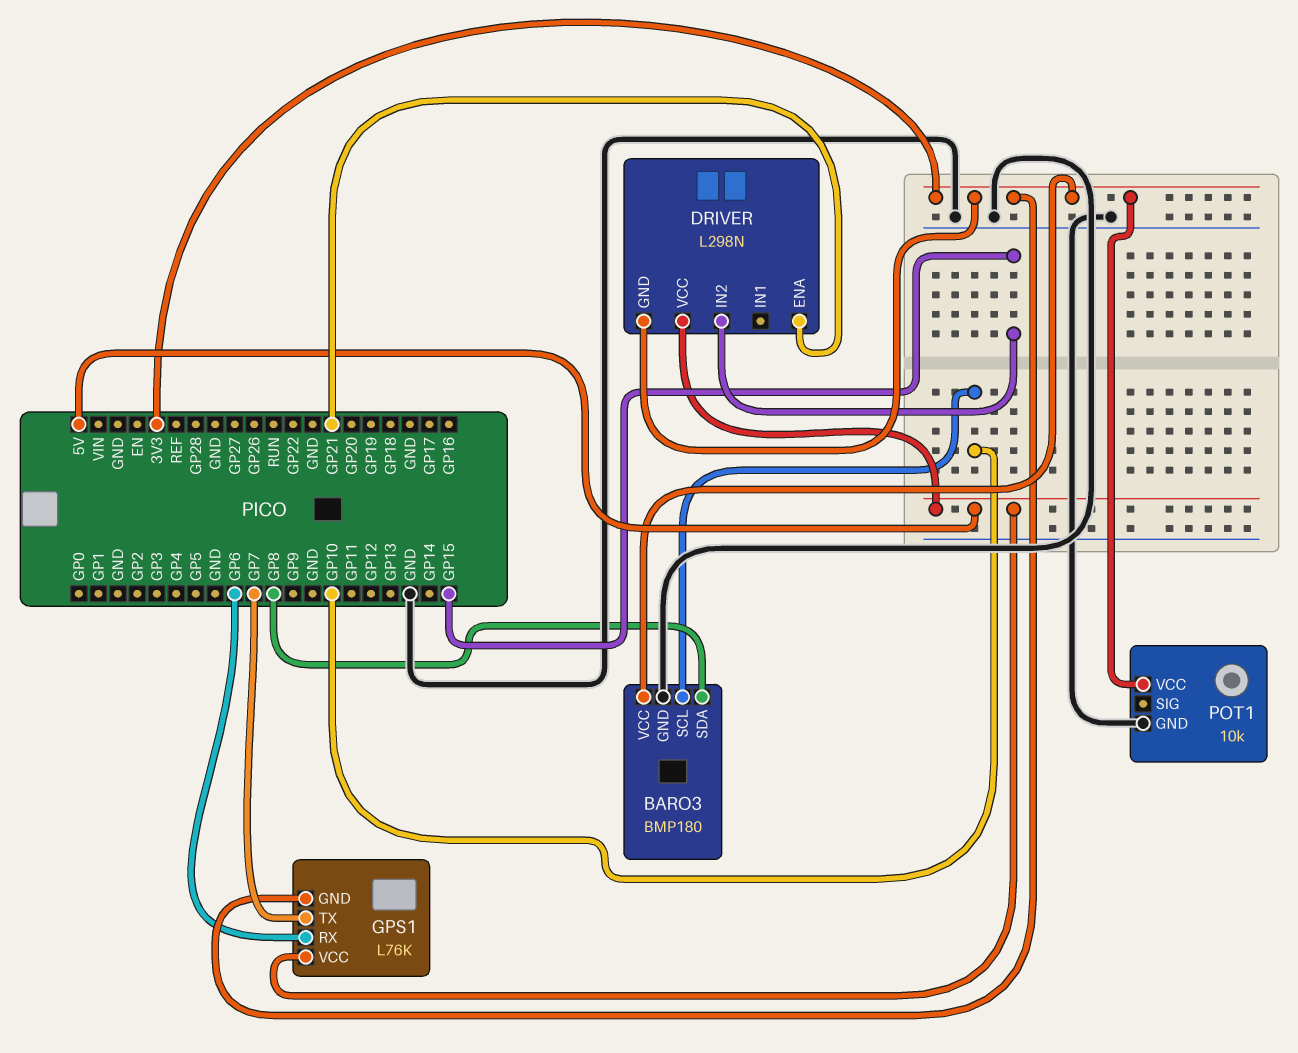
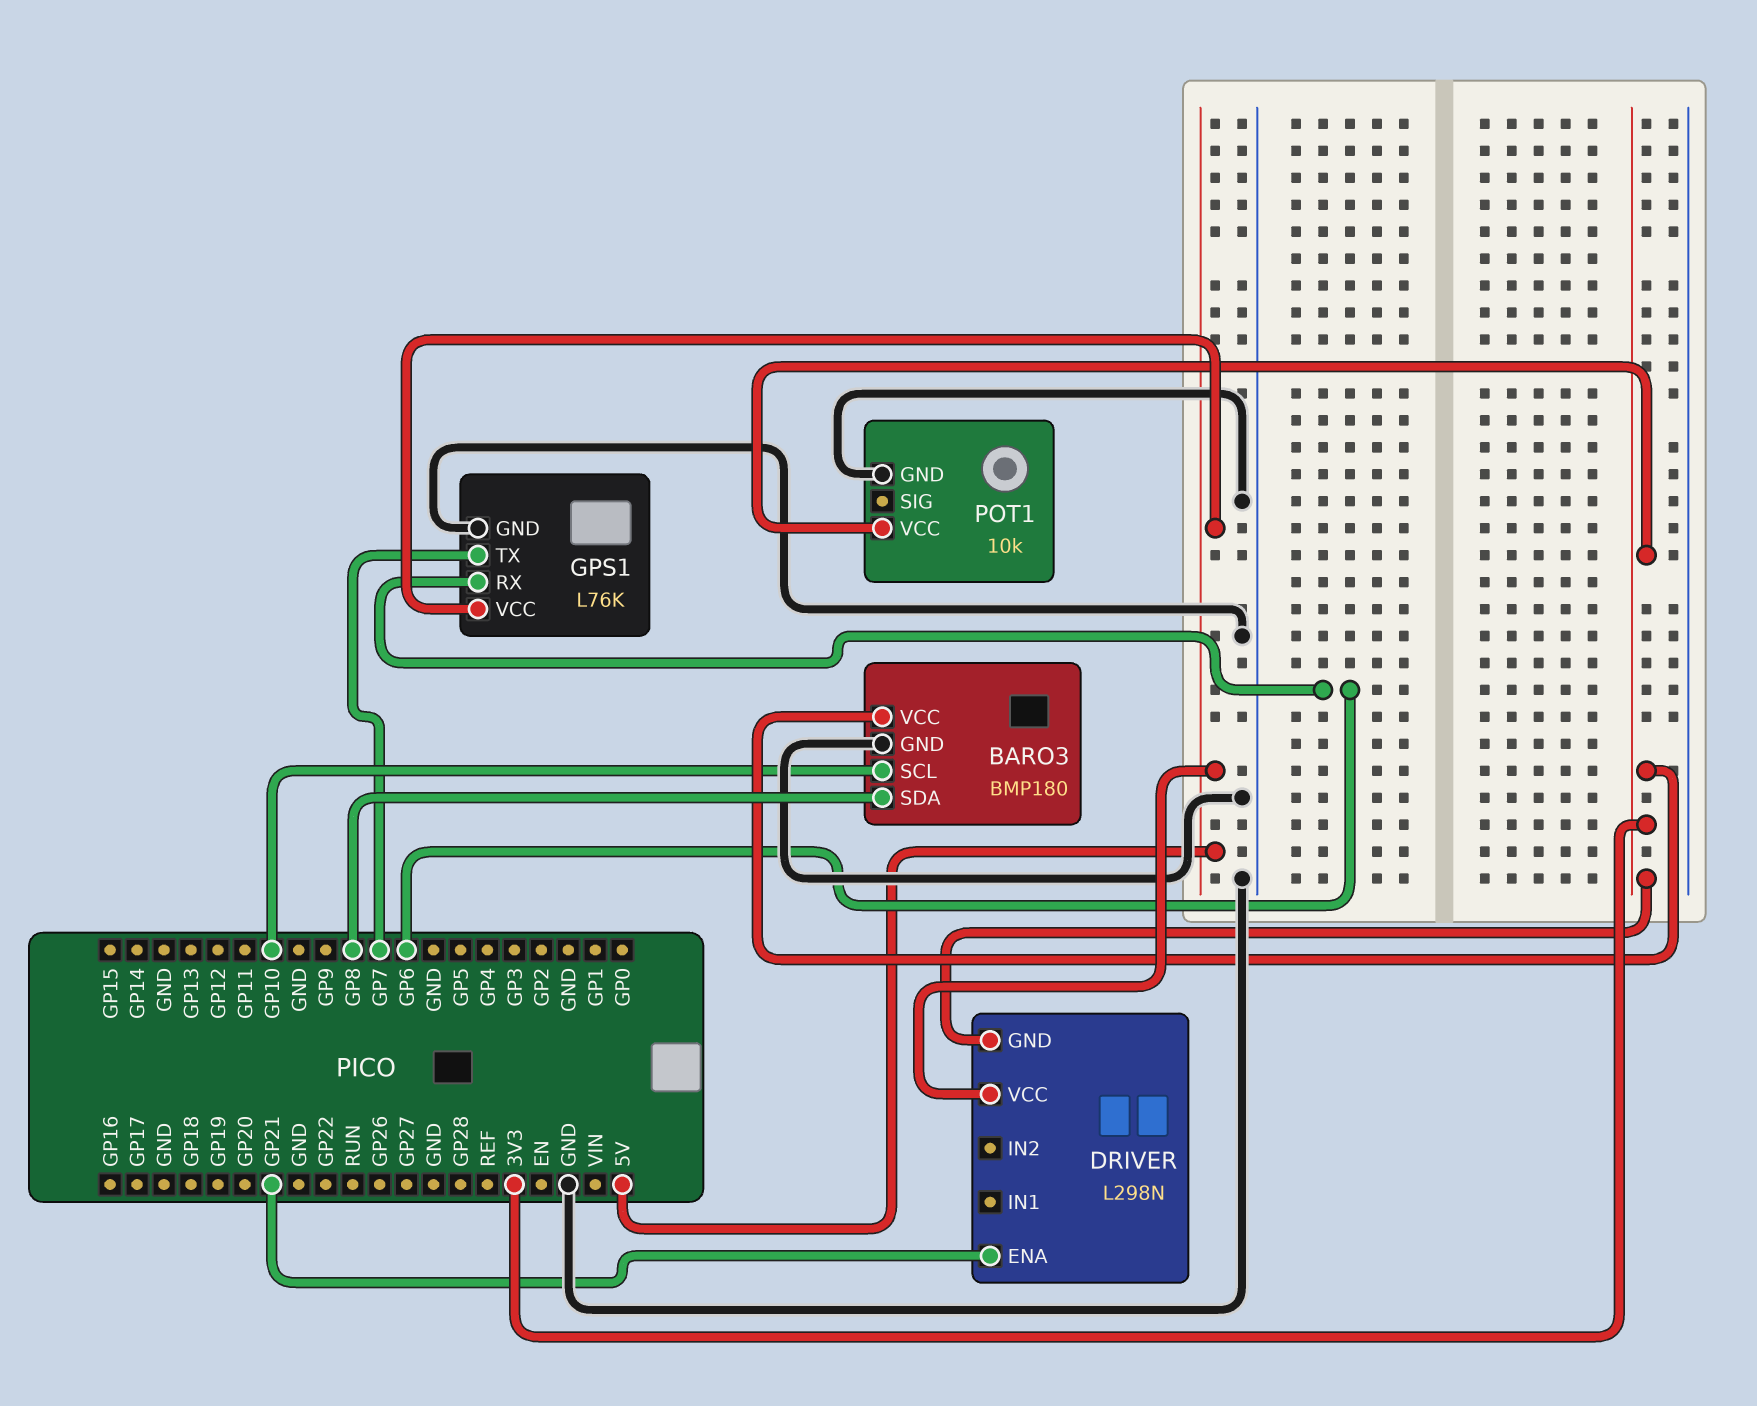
DRIVER pin IN2: GP15 -> none
GPS1 pin GND: 3V3 -> GND

